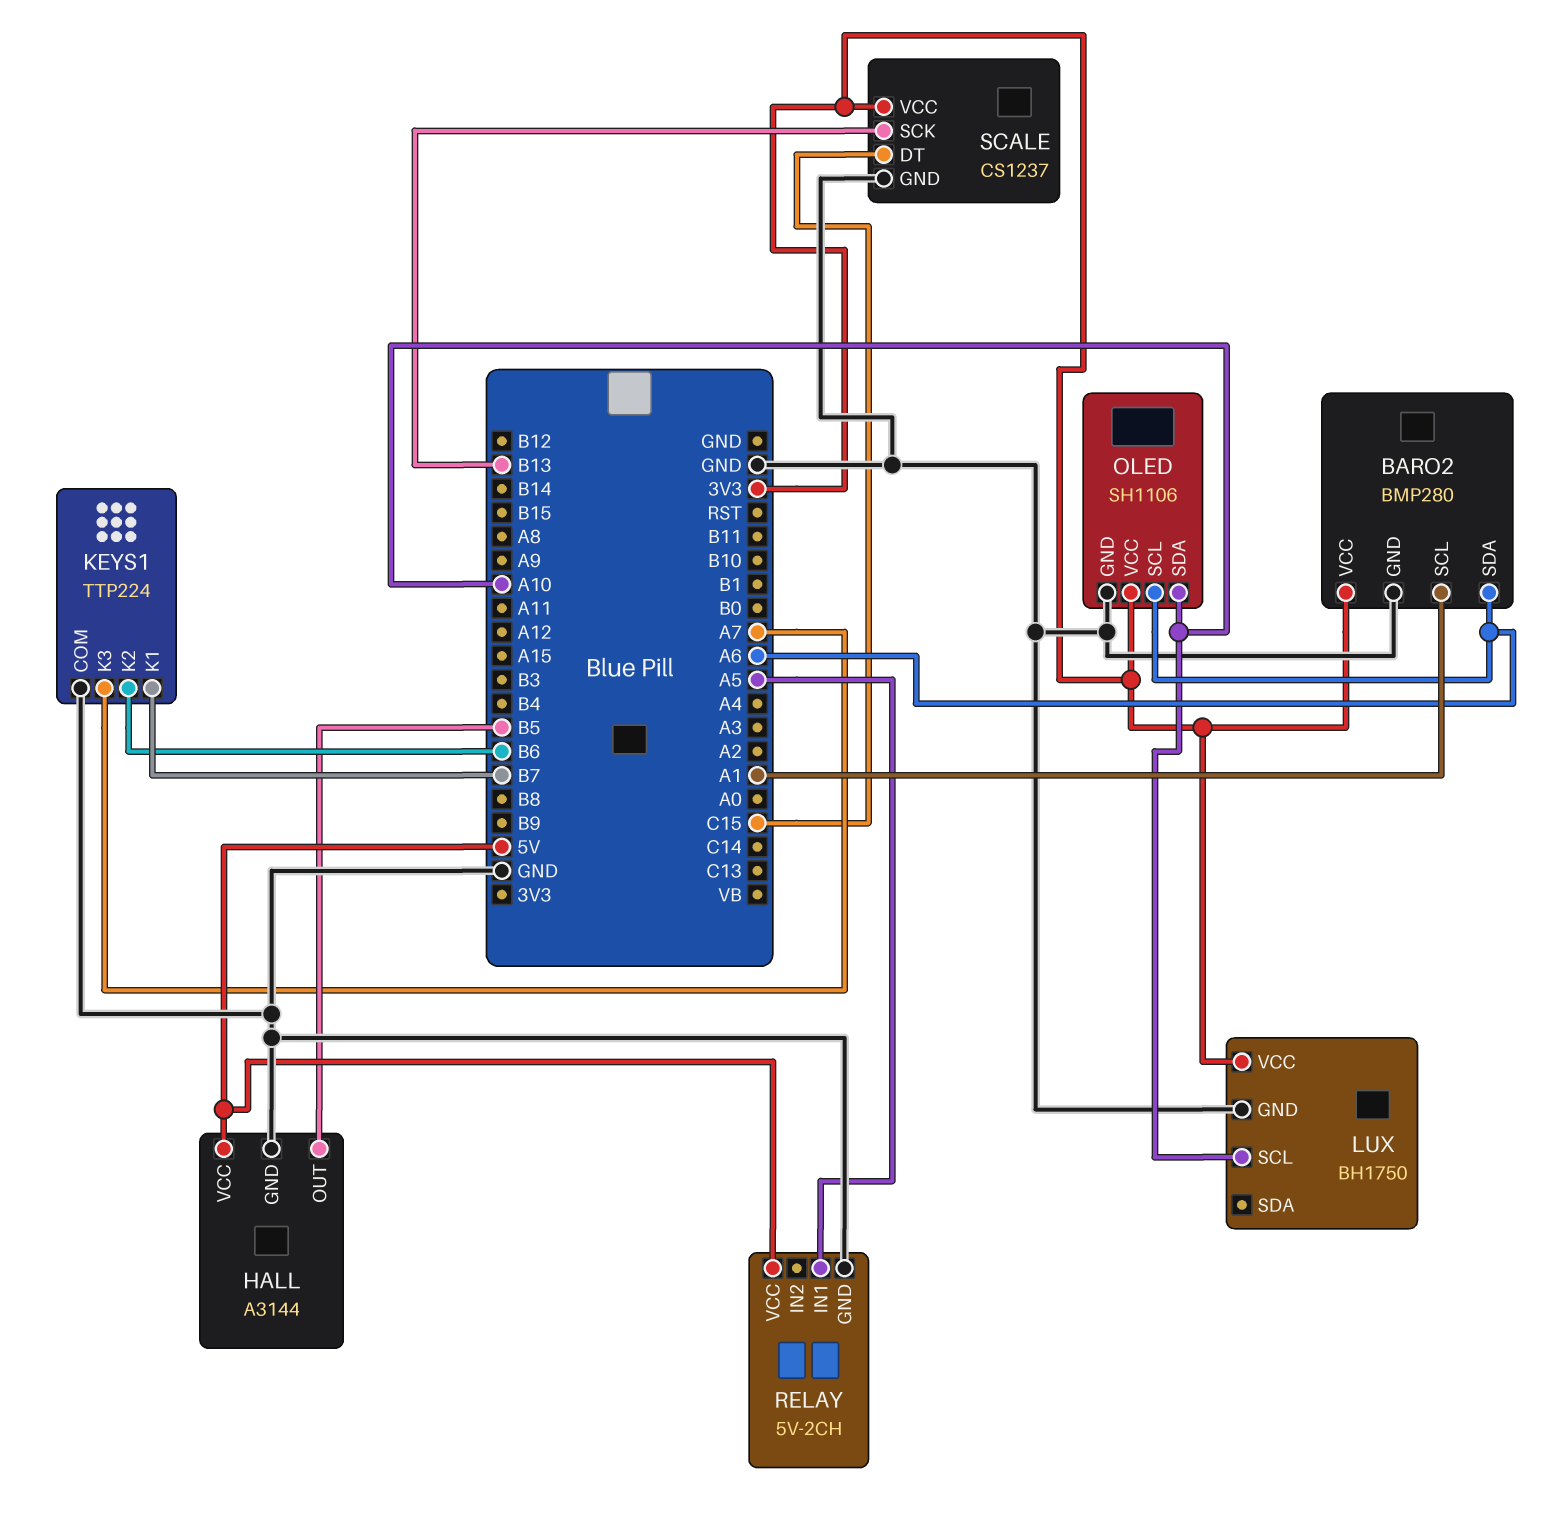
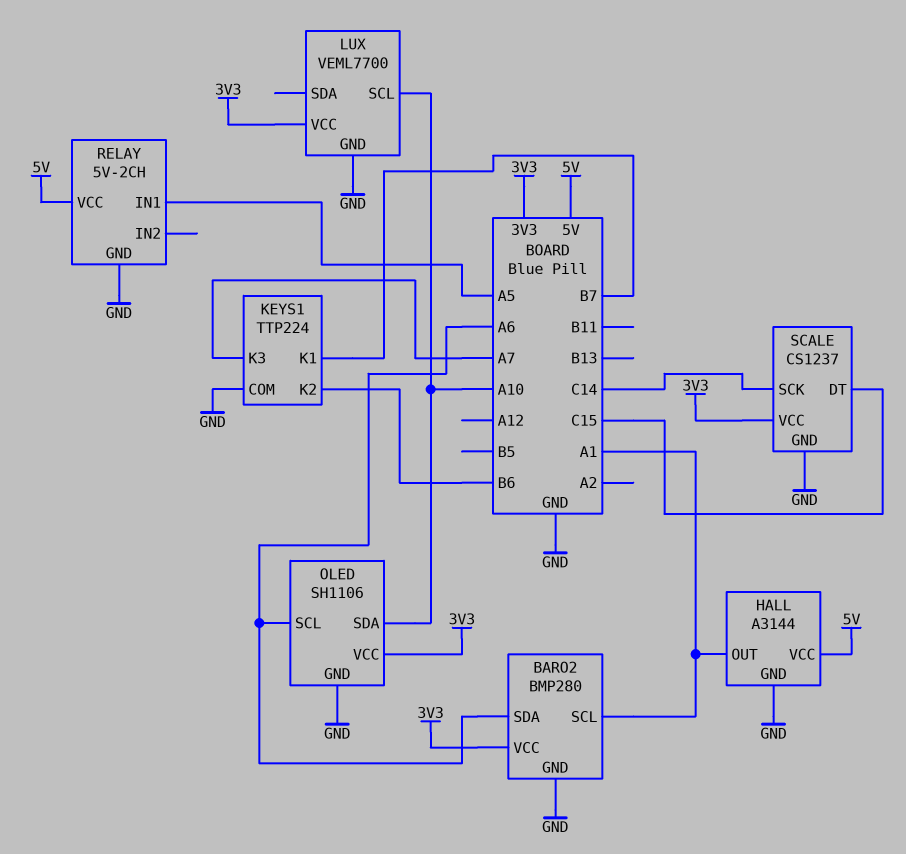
HALL pin OUT: B5 -> A1
LUX: BH1750 -> VEML7700
SCALE pin SCK: B13 -> C14

